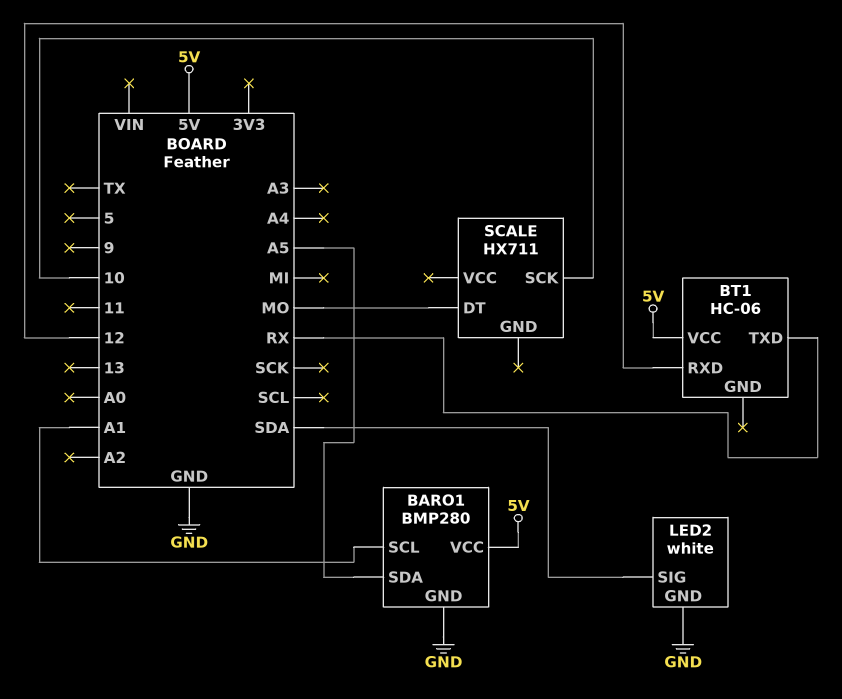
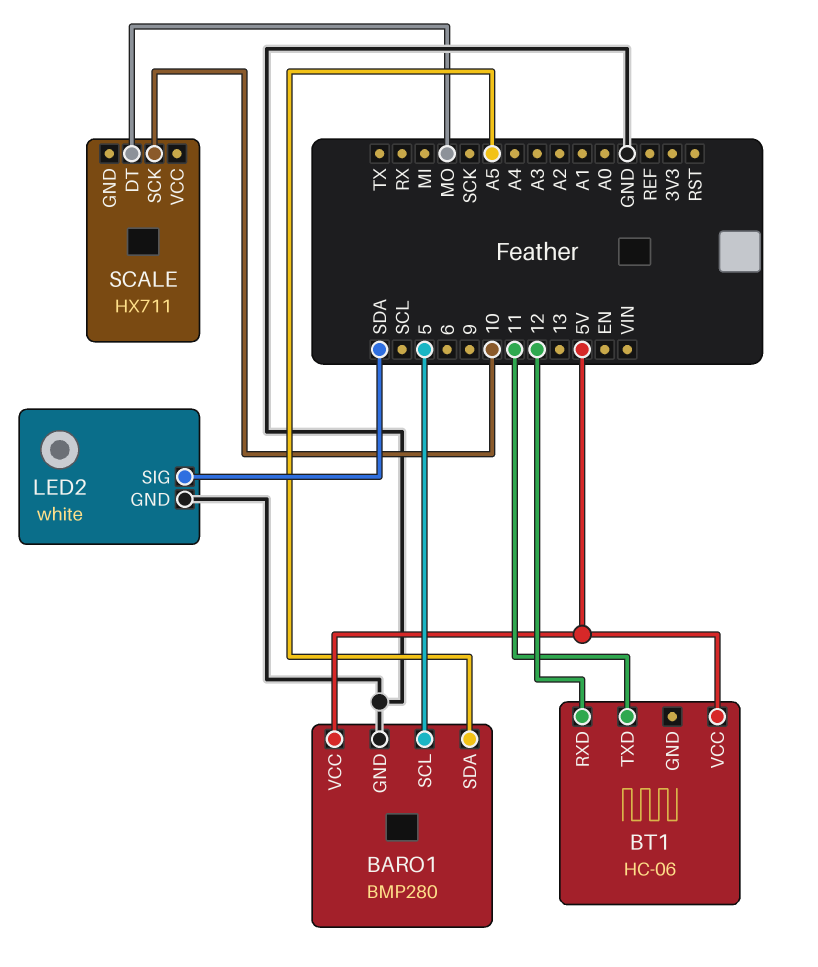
BARO1 pin SCL: A1 -> 5
BT1 pin TXD: RX -> 11

